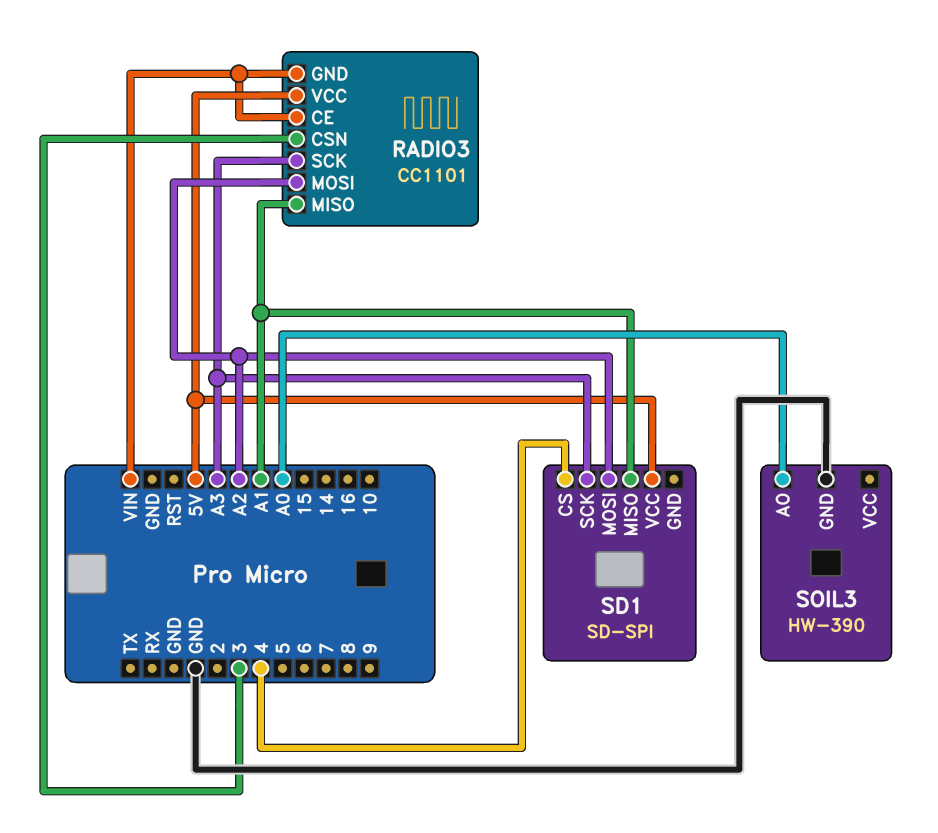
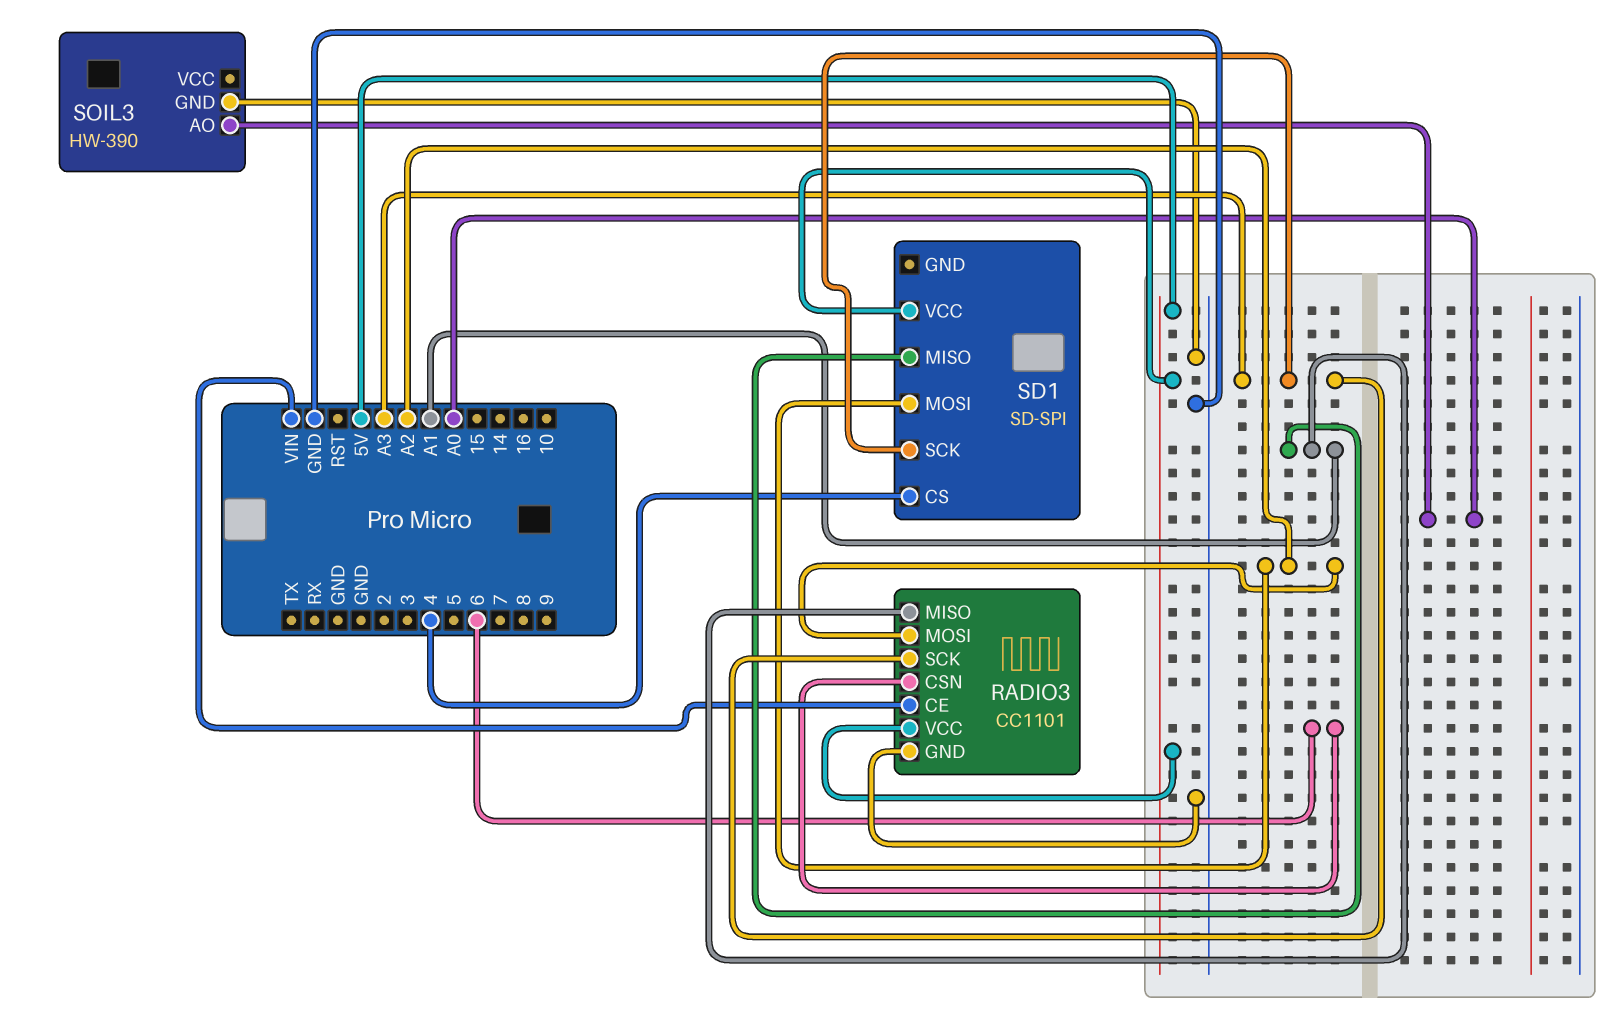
RADIO3 pin CSN: 3 -> 6
RADIO3 pin GND: VIN -> GND

